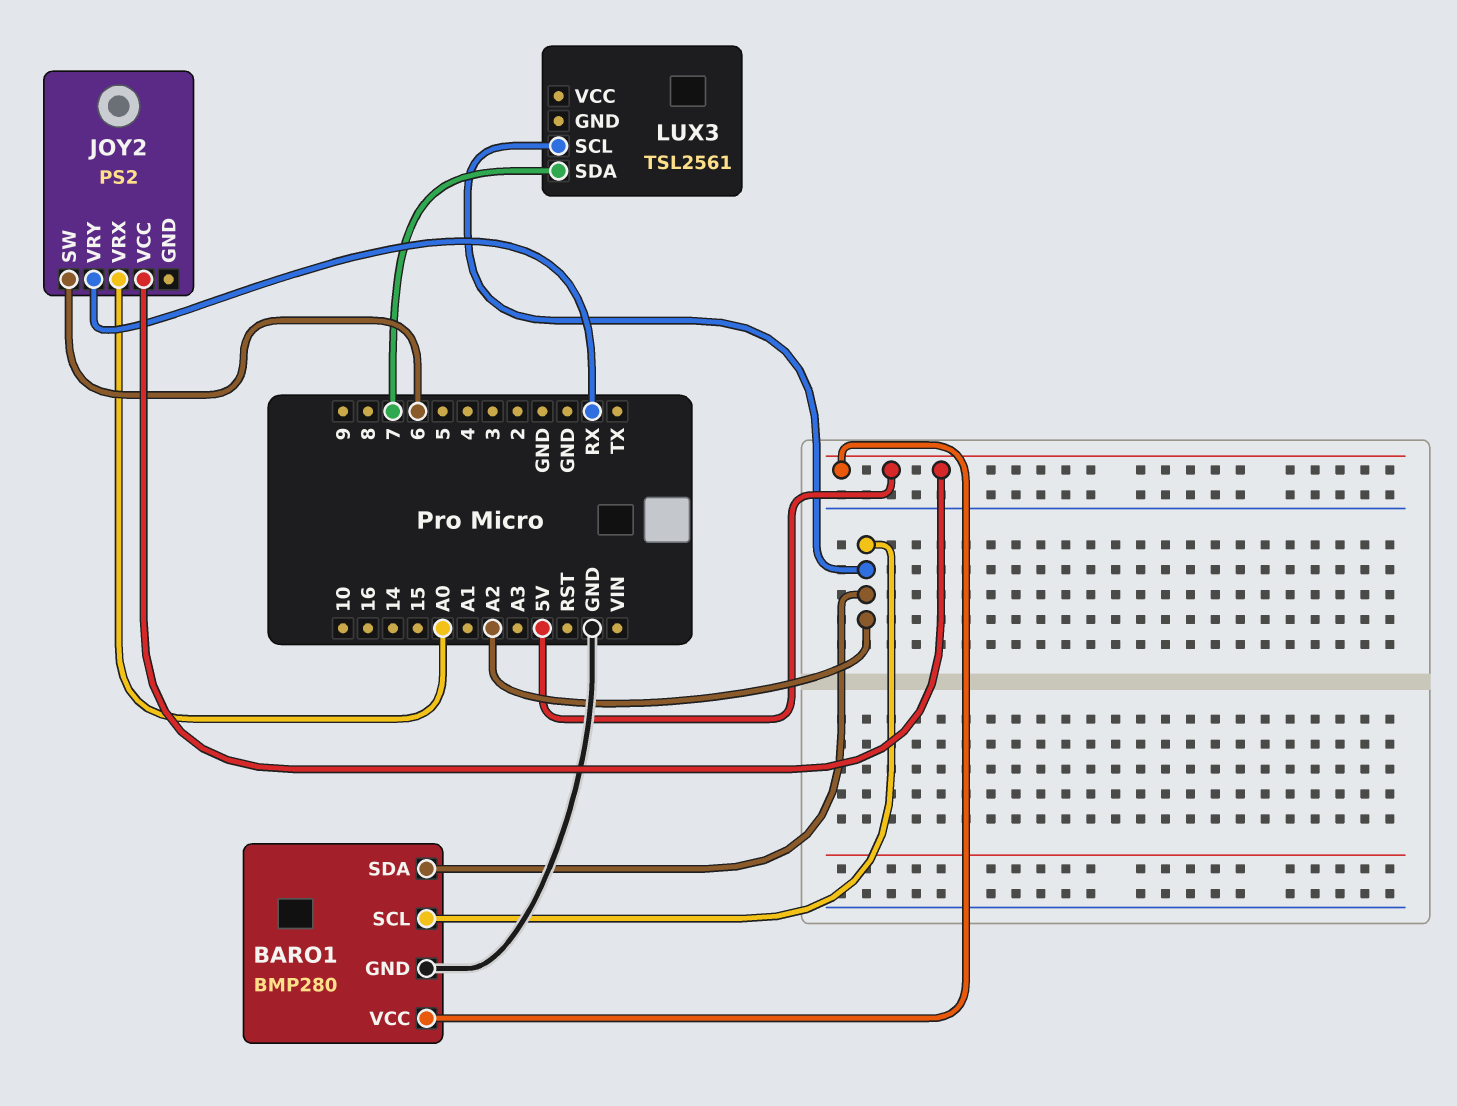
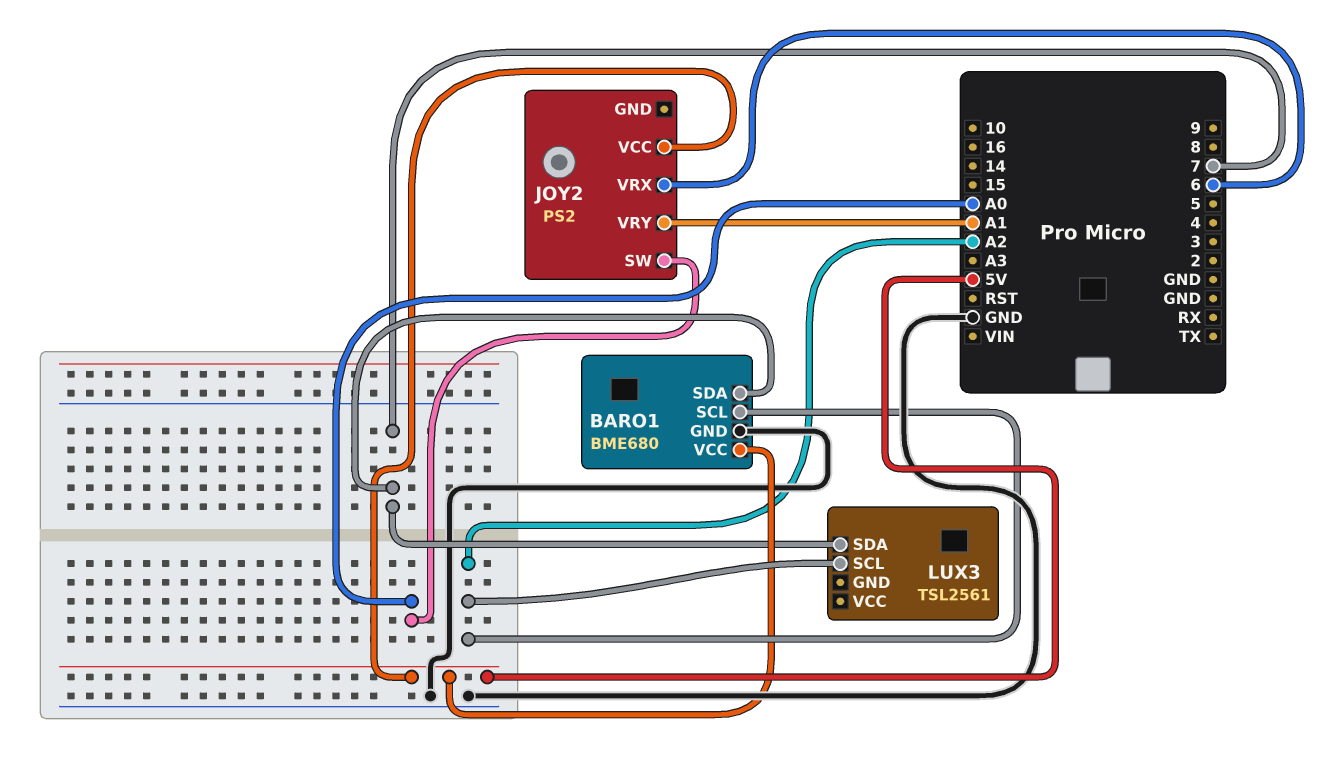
BARO1: BMP280 -> BME680
BARO1 pin SDA: A2 -> 7
JOY2 pin SW: 6 -> A0
JOY2 pin VRX: A0 -> 6
JOY2 pin VRY: RX -> A1

